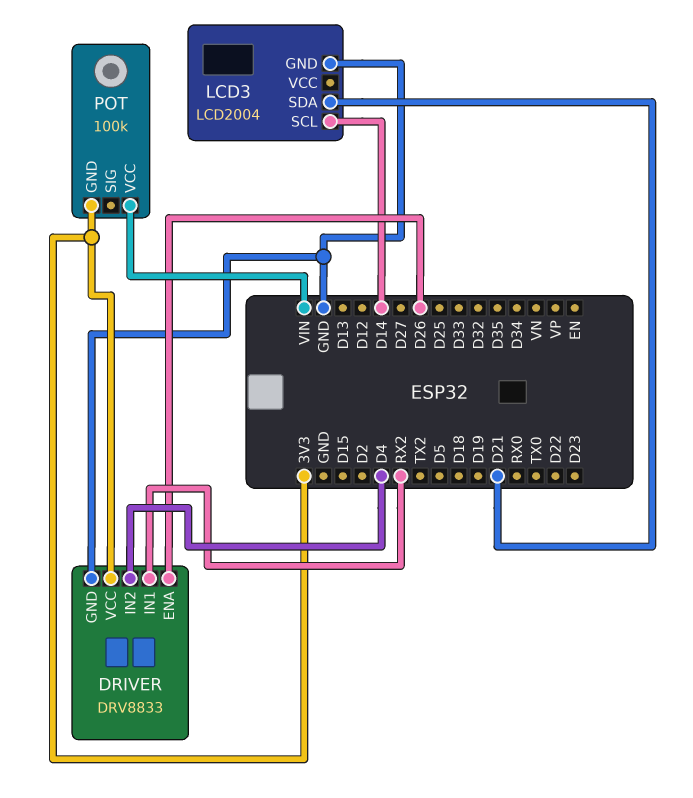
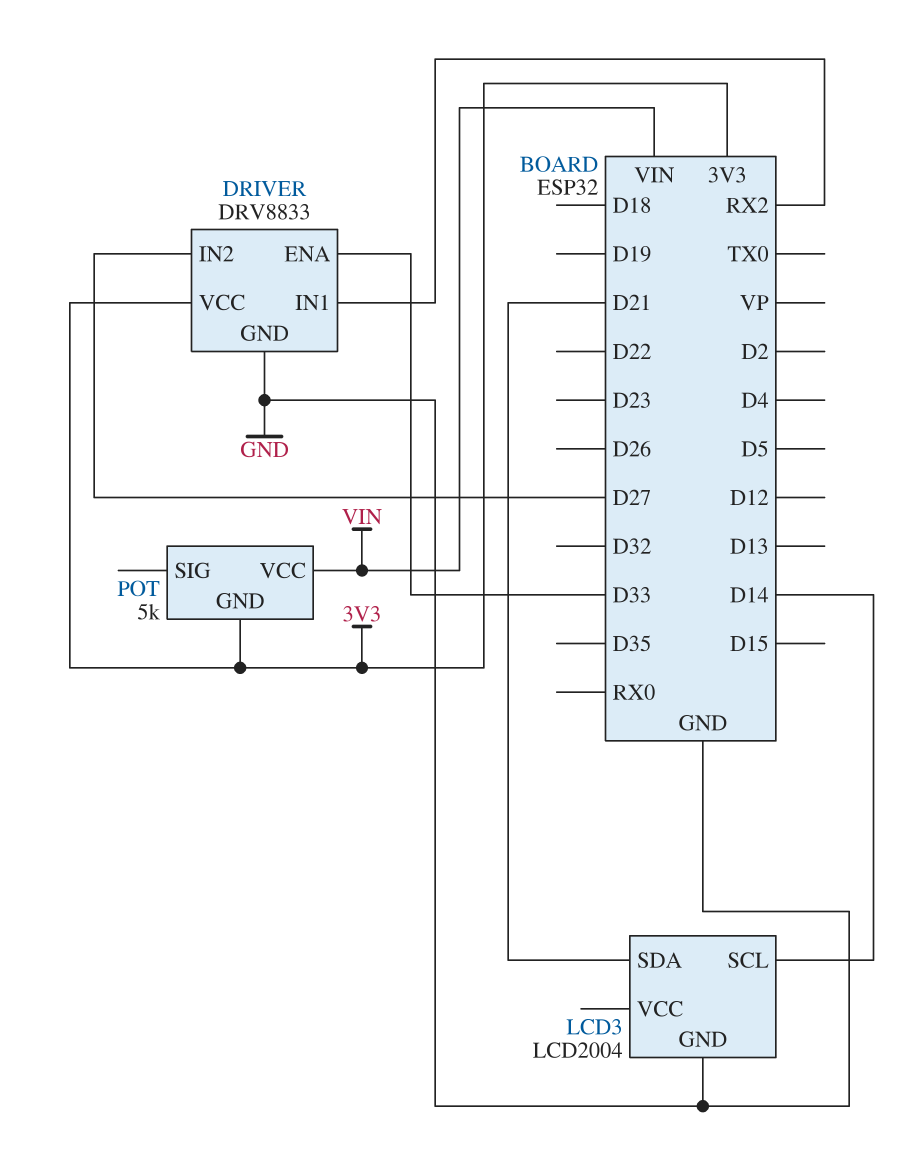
DRIVER pin ENA: D26 -> D33
DRIVER pin IN2: D4 -> D27
POT: 100k -> 5k

